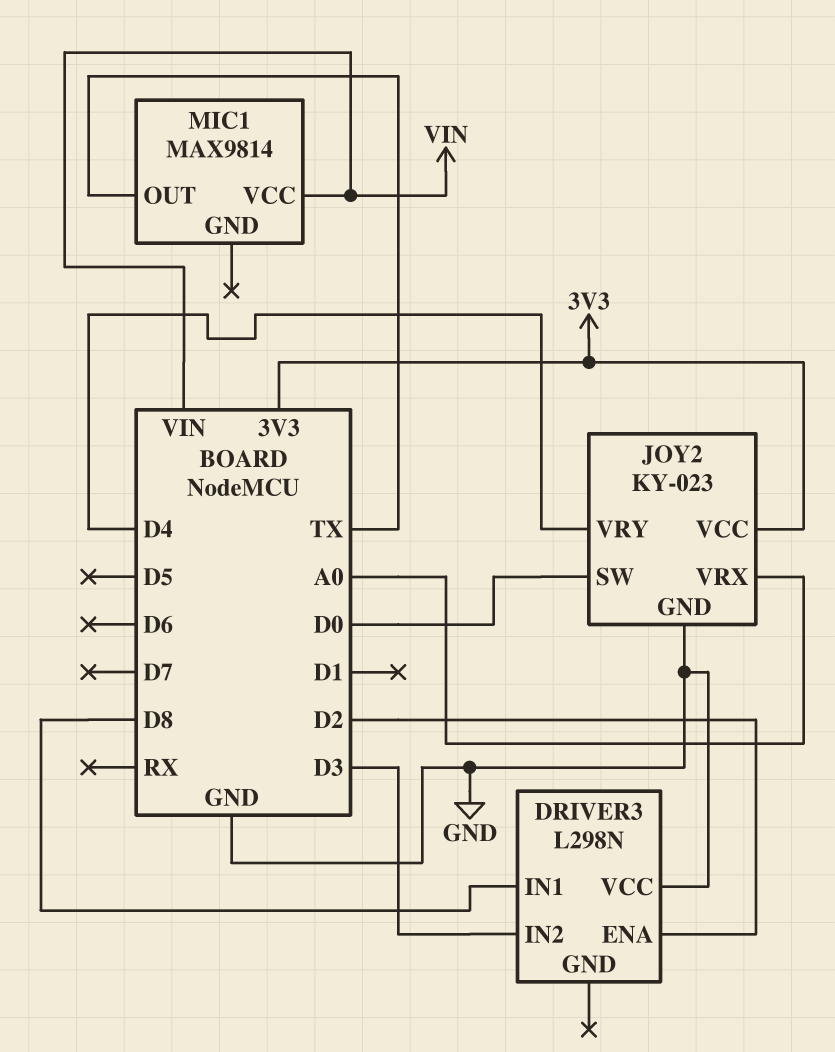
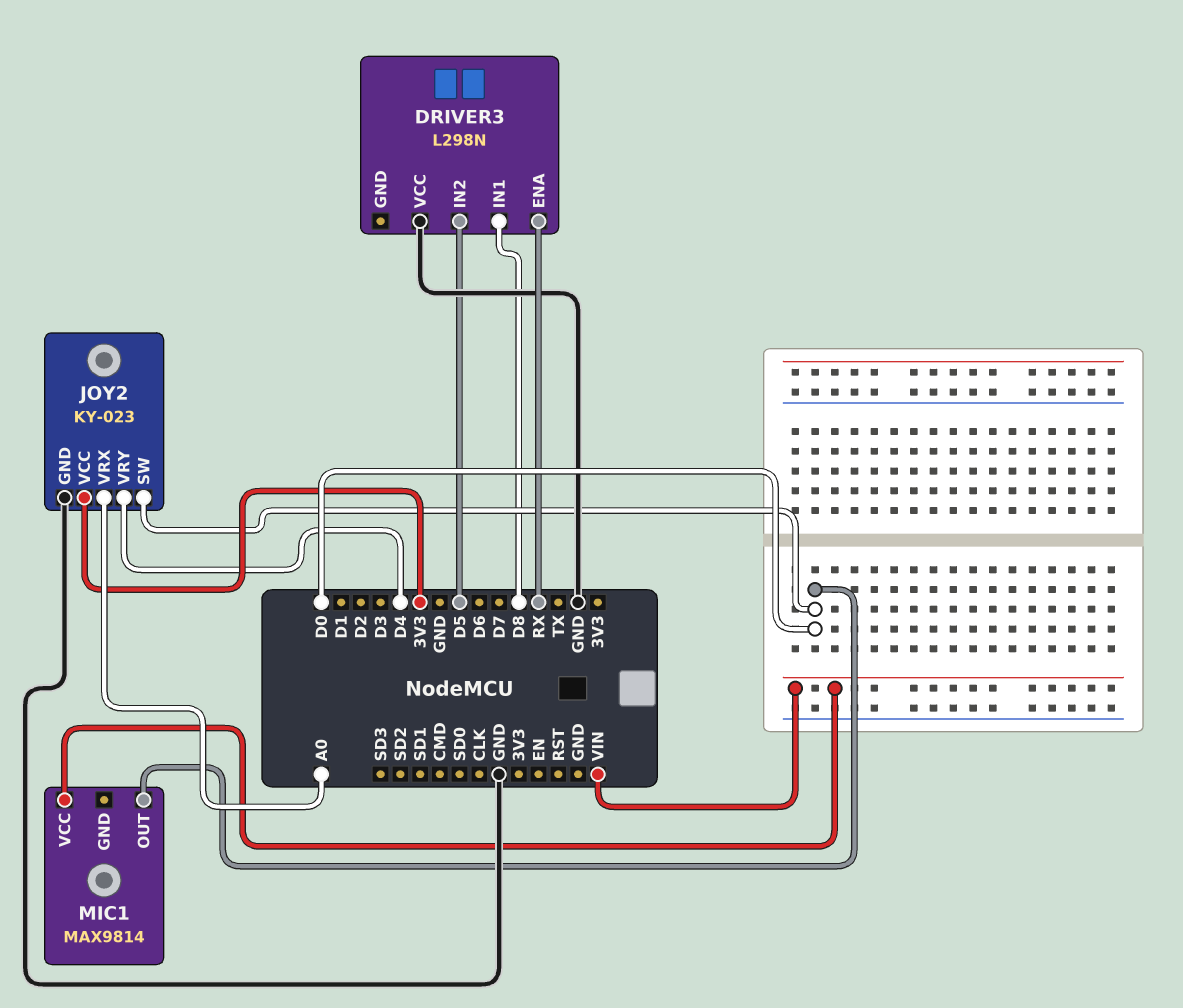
DRIVER3 pin ENA: D2 -> RX
DRIVER3 pin IN2: D3 -> D5
MIC1 pin OUT: TX -> D0

